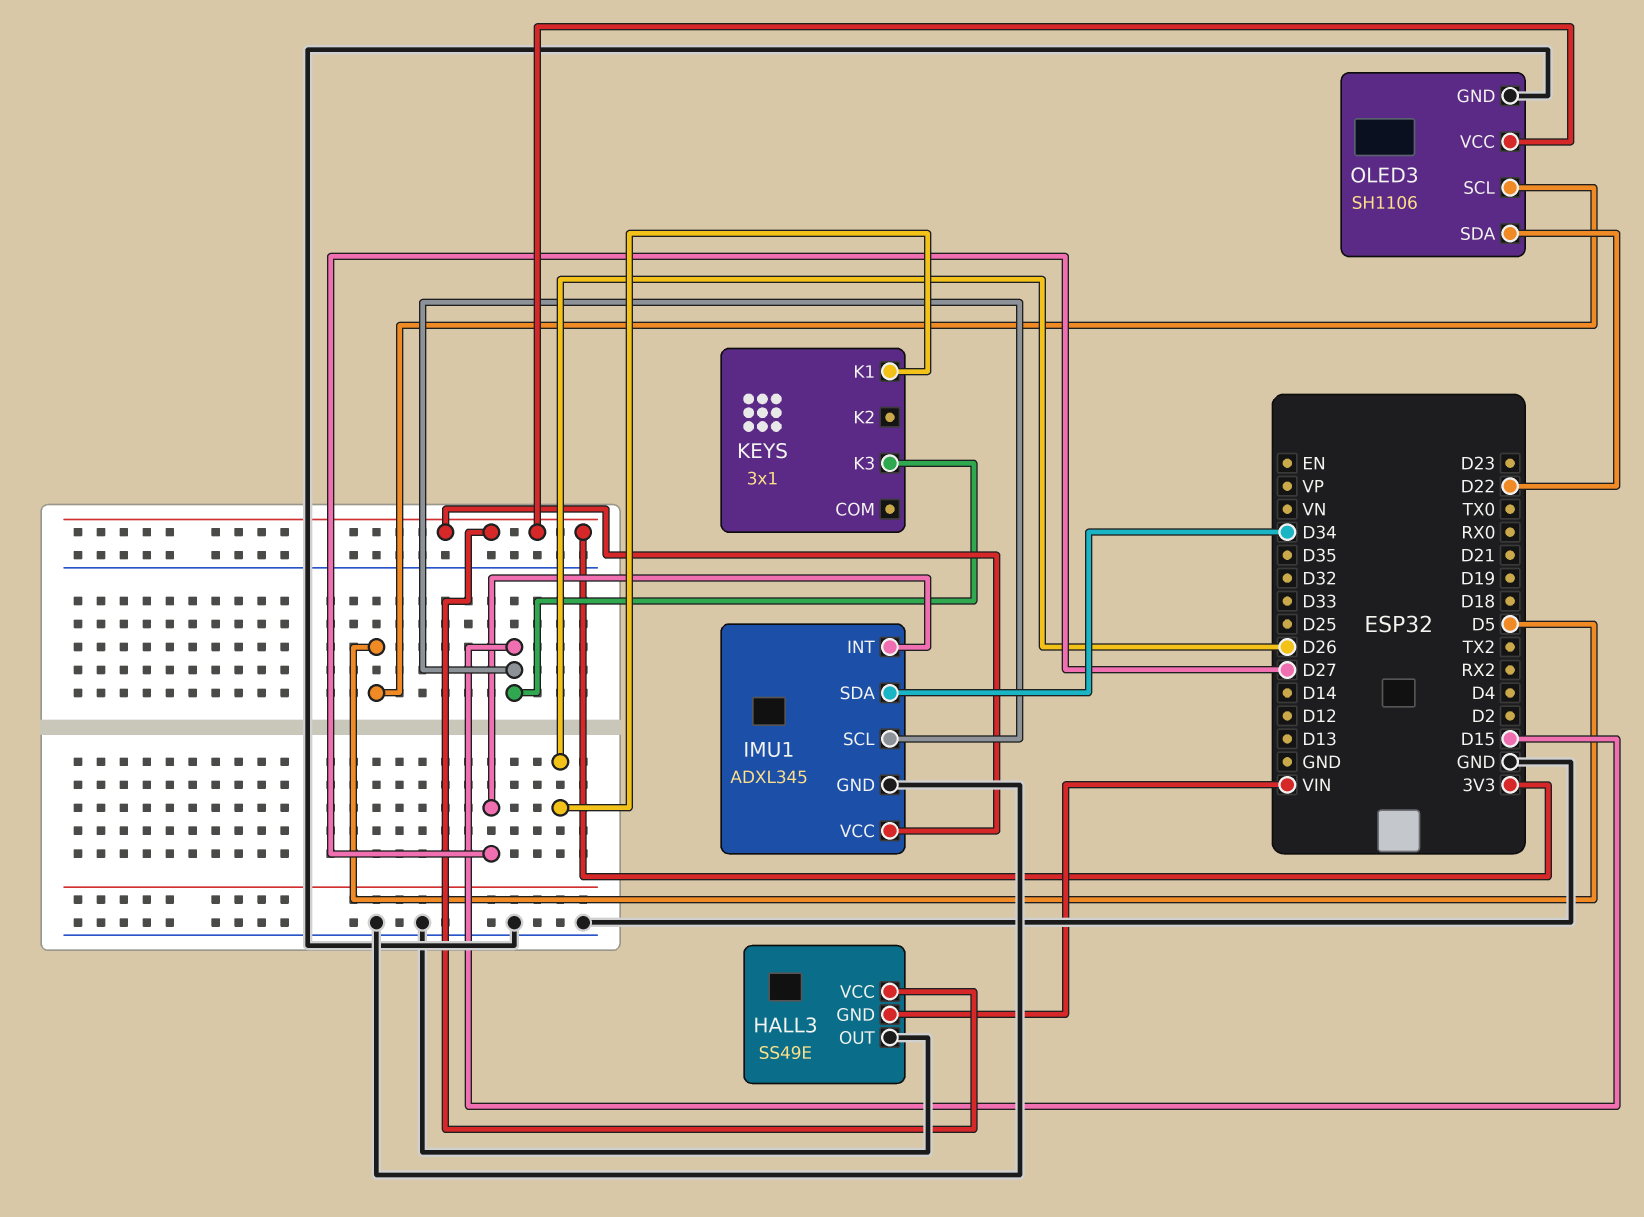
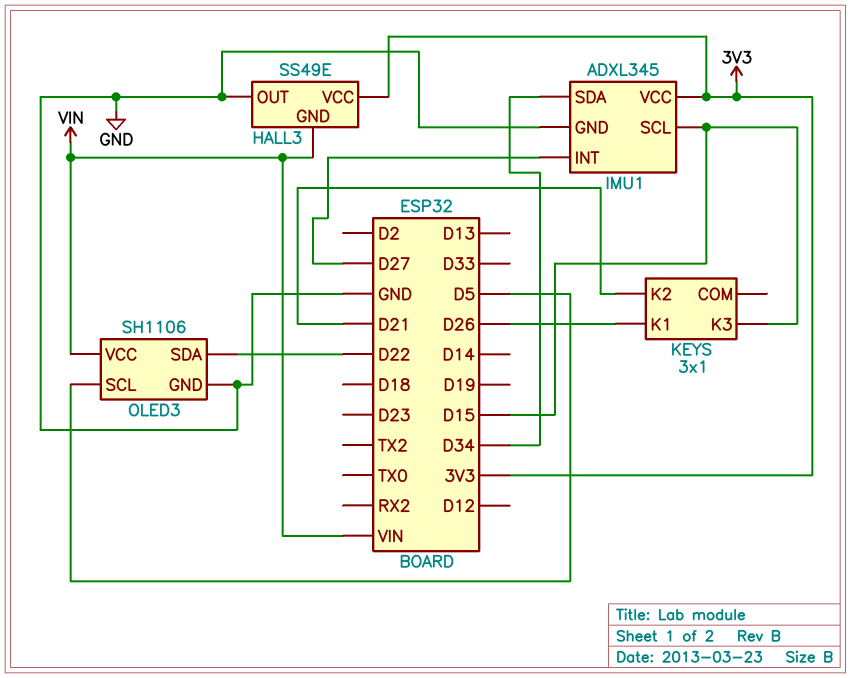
KEYS pin K2: none -> D21
OLED3 pin VCC: 3V3 -> VIN

